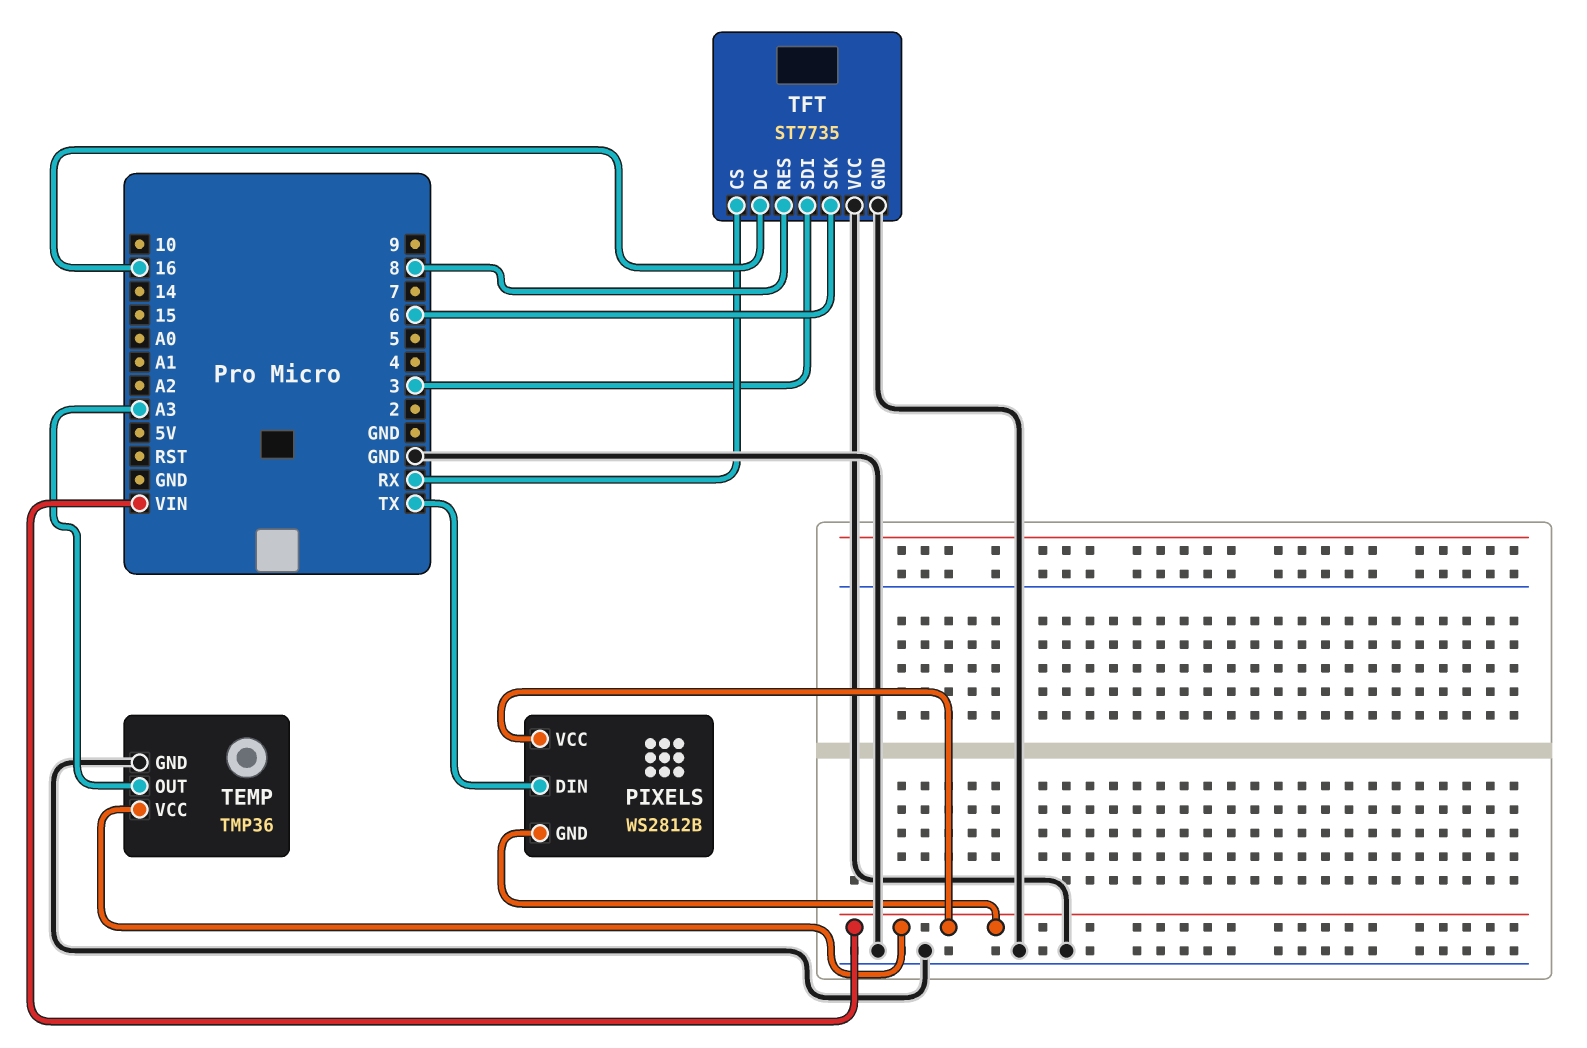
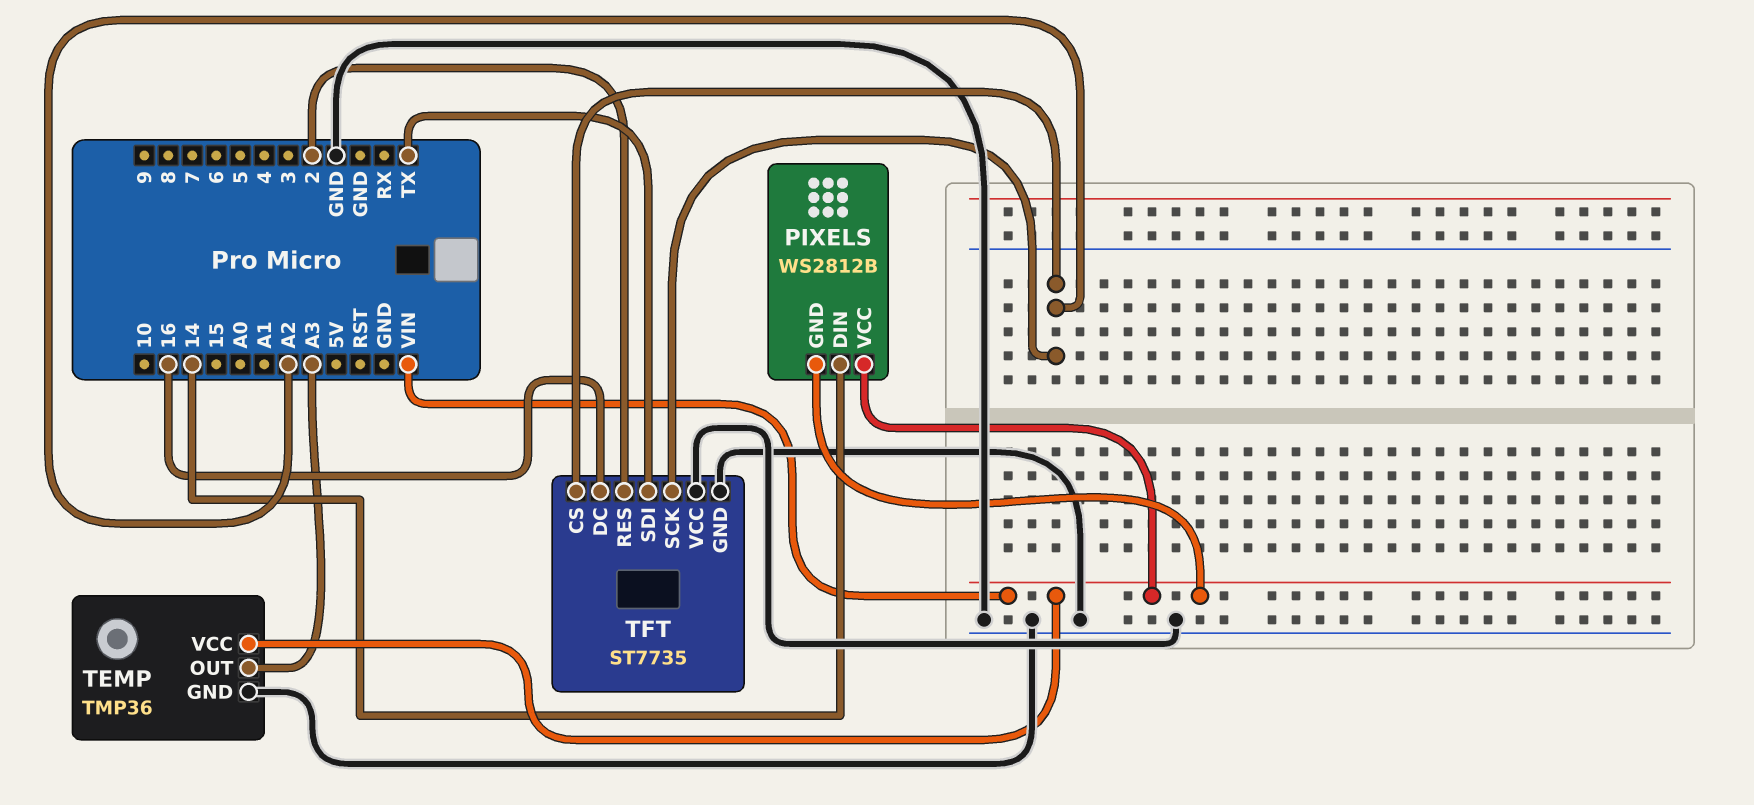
PIXELS pin DIN: TX -> 14
TFT pin CS: RX -> A2
TFT pin RES: 8 -> 2
TFT pin SCK: 6 -> A2
TFT pin SDI: 3 -> TX

